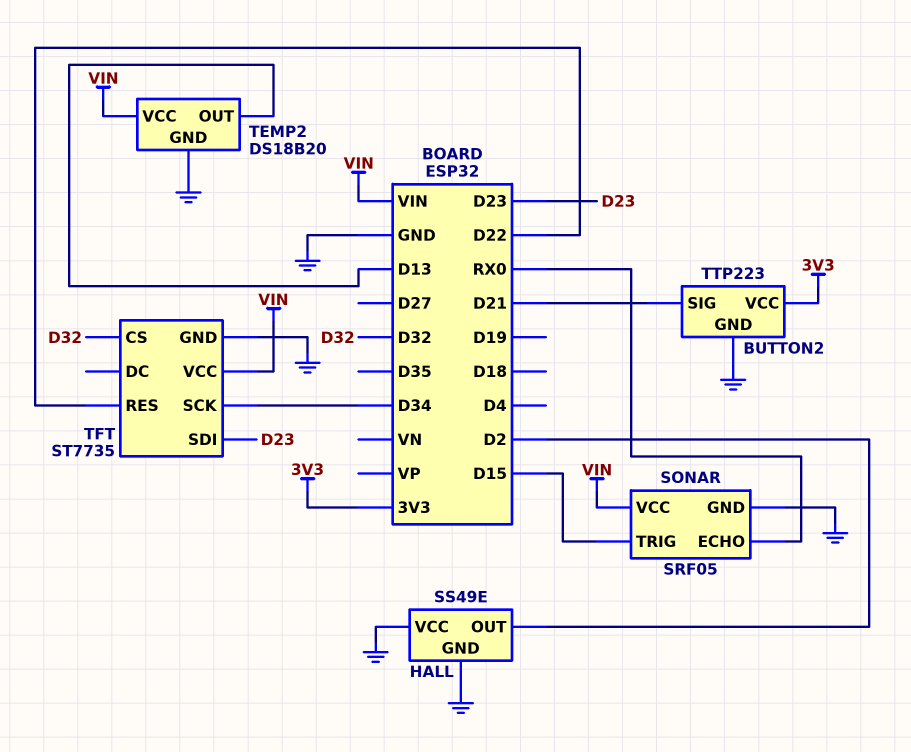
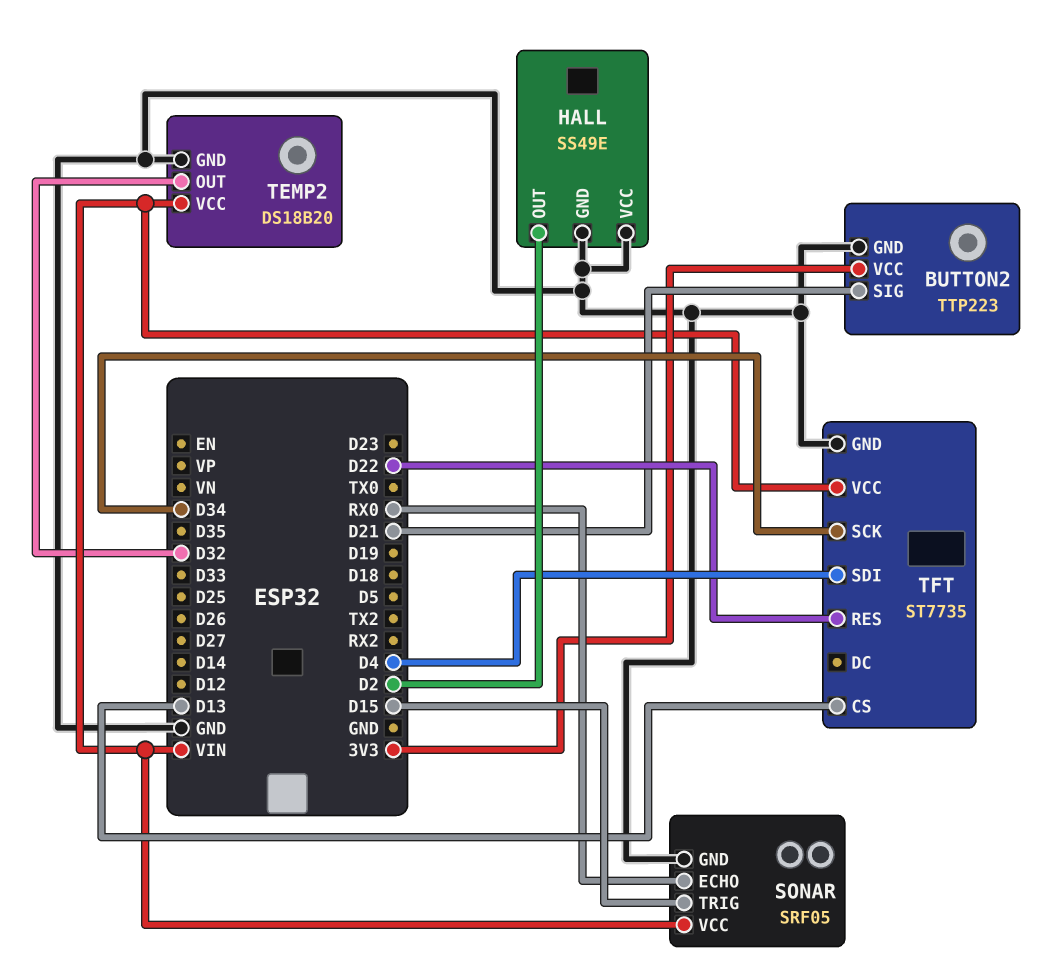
TEMP2 pin OUT: D13 -> D32
TFT pin CS: D32 -> D13
TFT pin SDI: D23 -> D4

